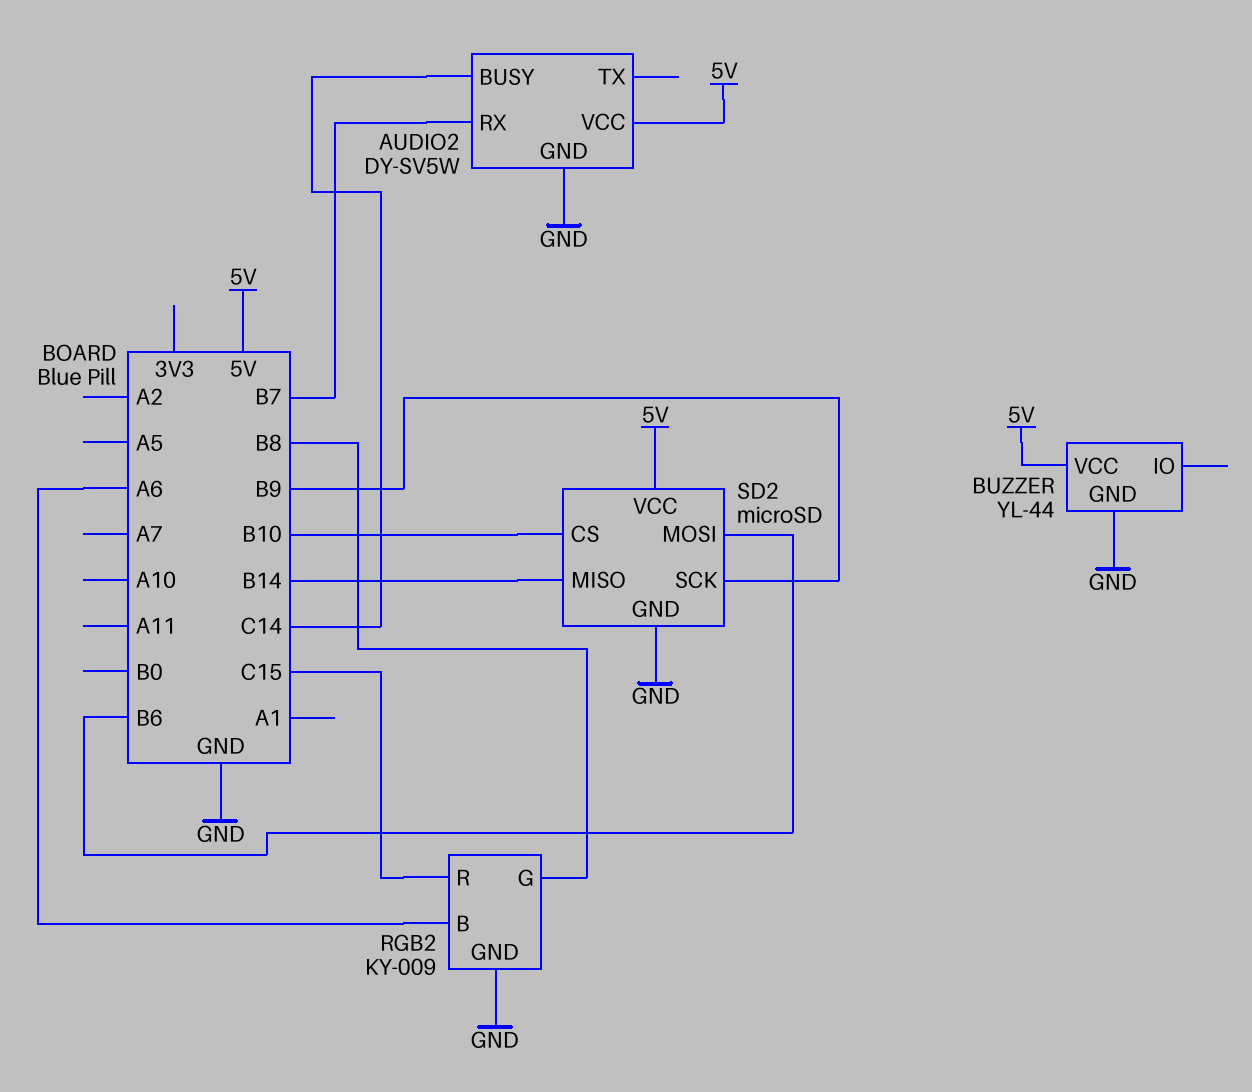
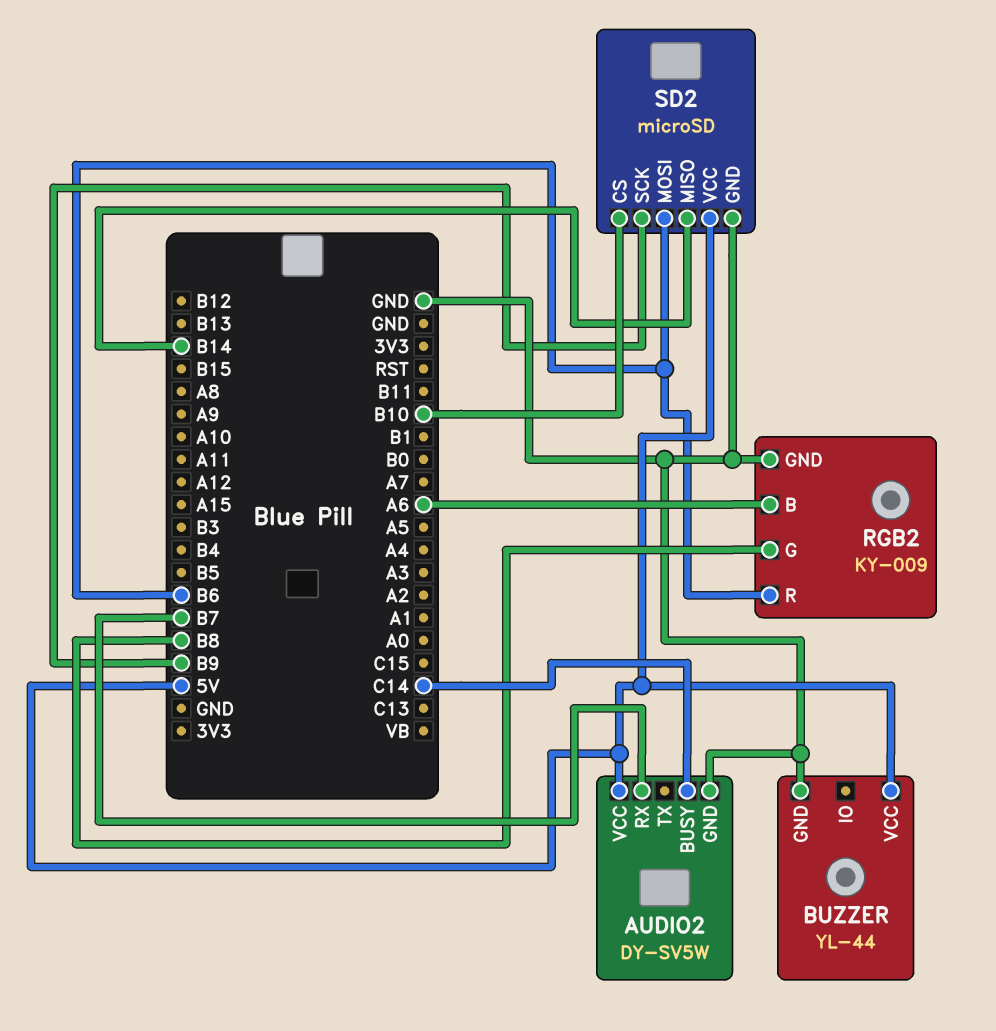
RGB2 pin R: C15 -> B6

